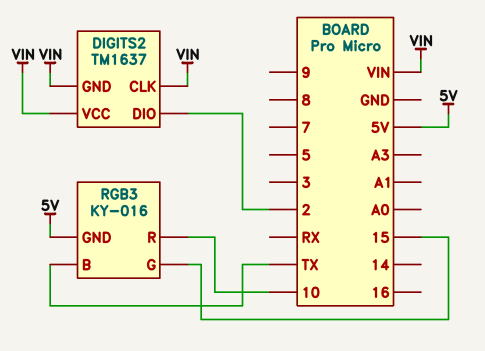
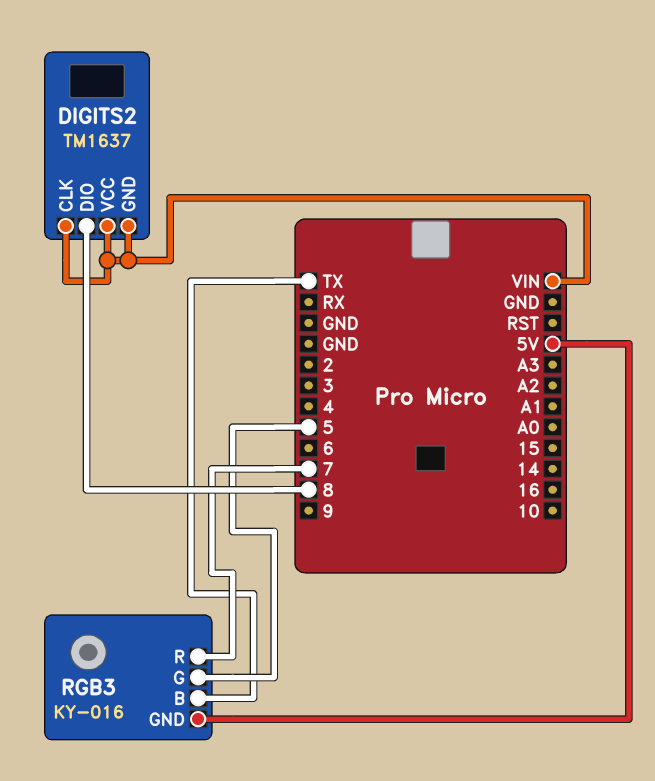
DIGITS2 pin DIO: 2 -> 8
RGB3 pin G: 15 -> 5
RGB3 pin R: 10 -> 7

